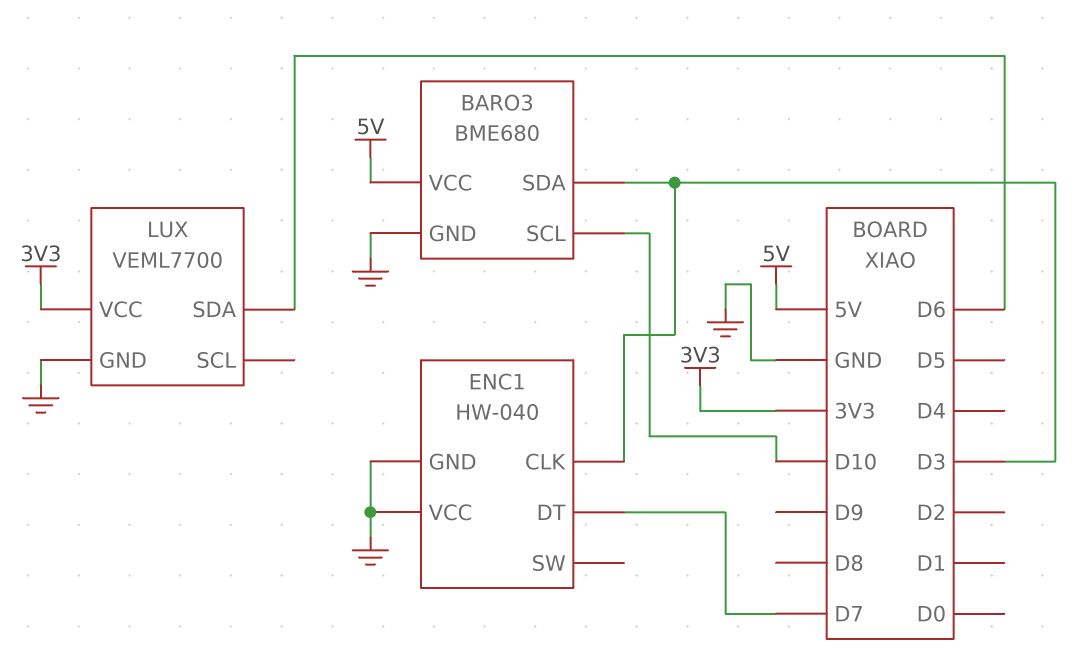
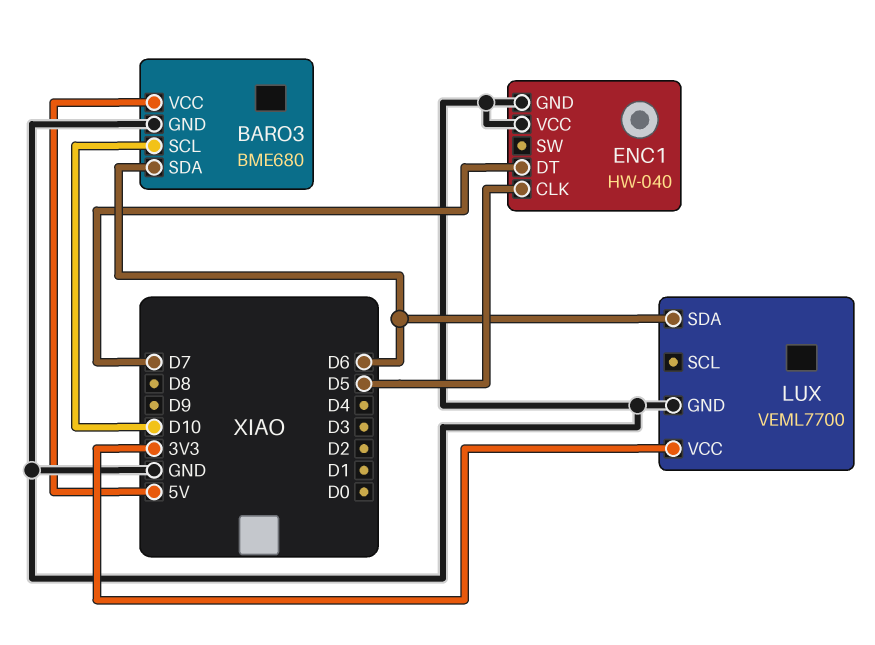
BARO3 pin SDA: D3 -> D6
ENC1 pin CLK: D3 -> D5

